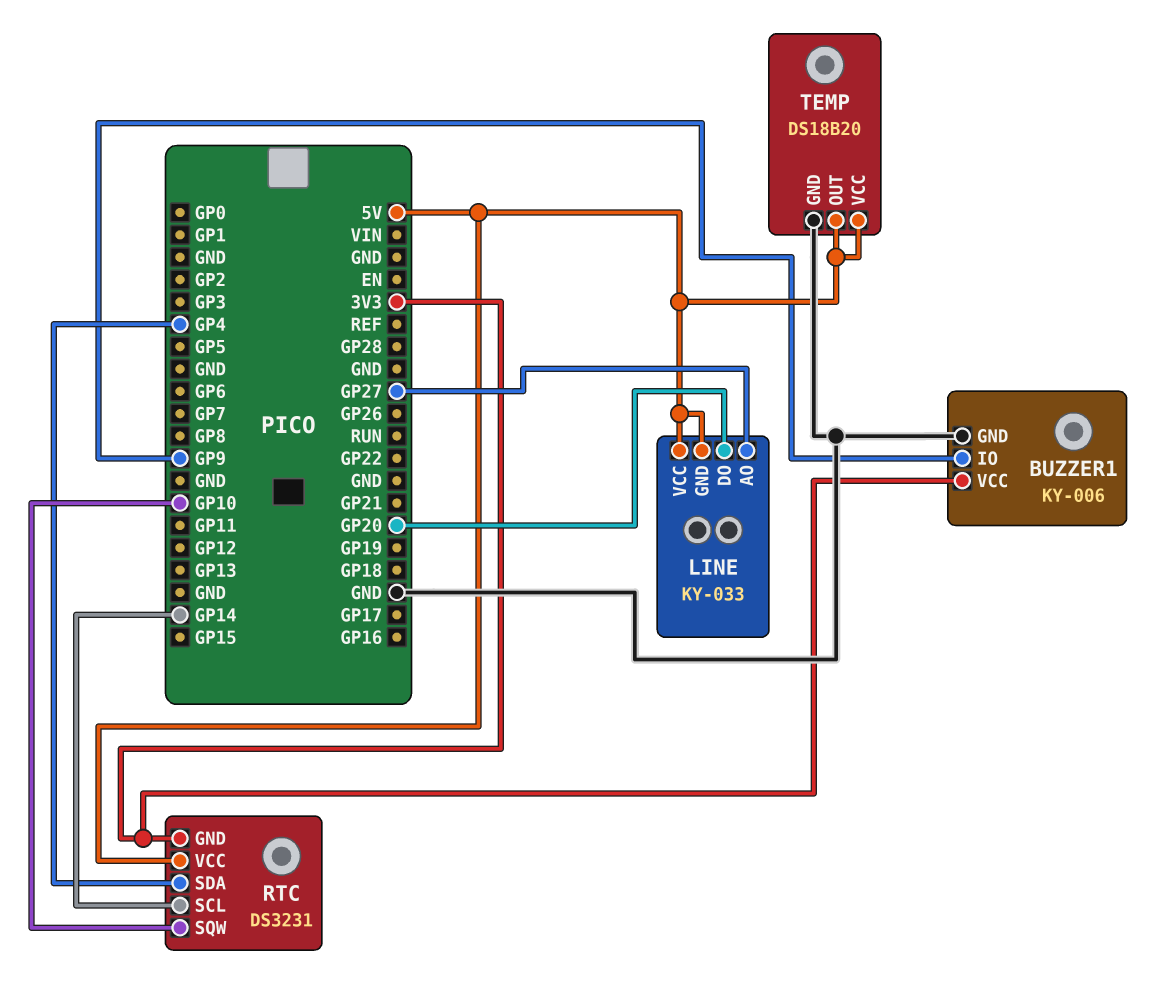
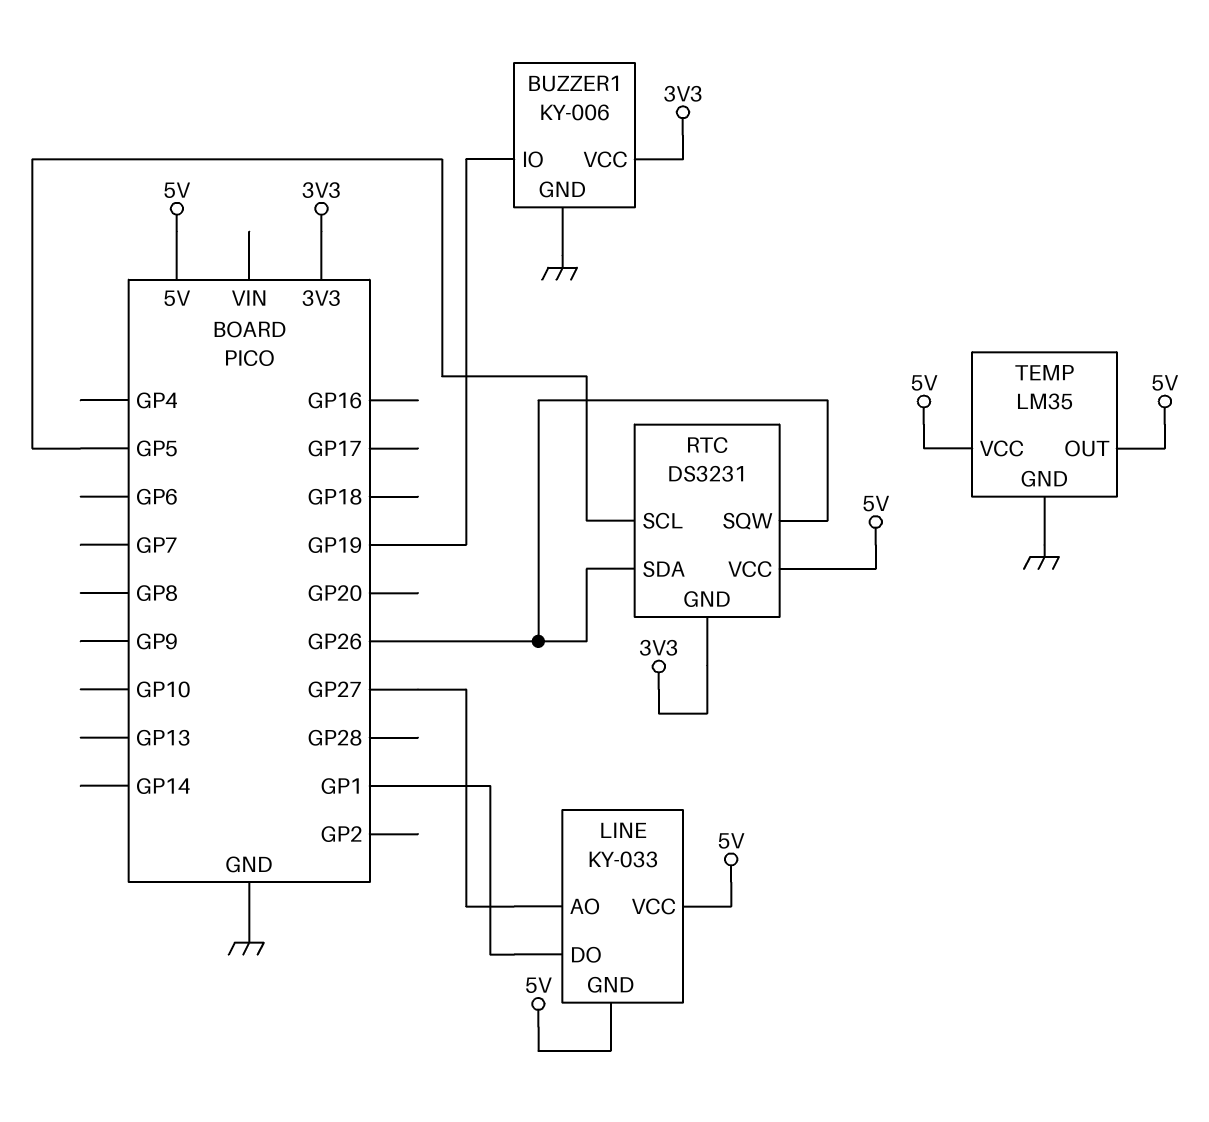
BUZZER1 pin IO: GP9 -> GP19
LINE pin DO: GP20 -> GP1
RTC pin SCL: GP14 -> GP5
RTC pin SDA: GP4 -> GP26
RTC pin SQW: GP10 -> GP26
TEMP: DS18B20 -> LM35

